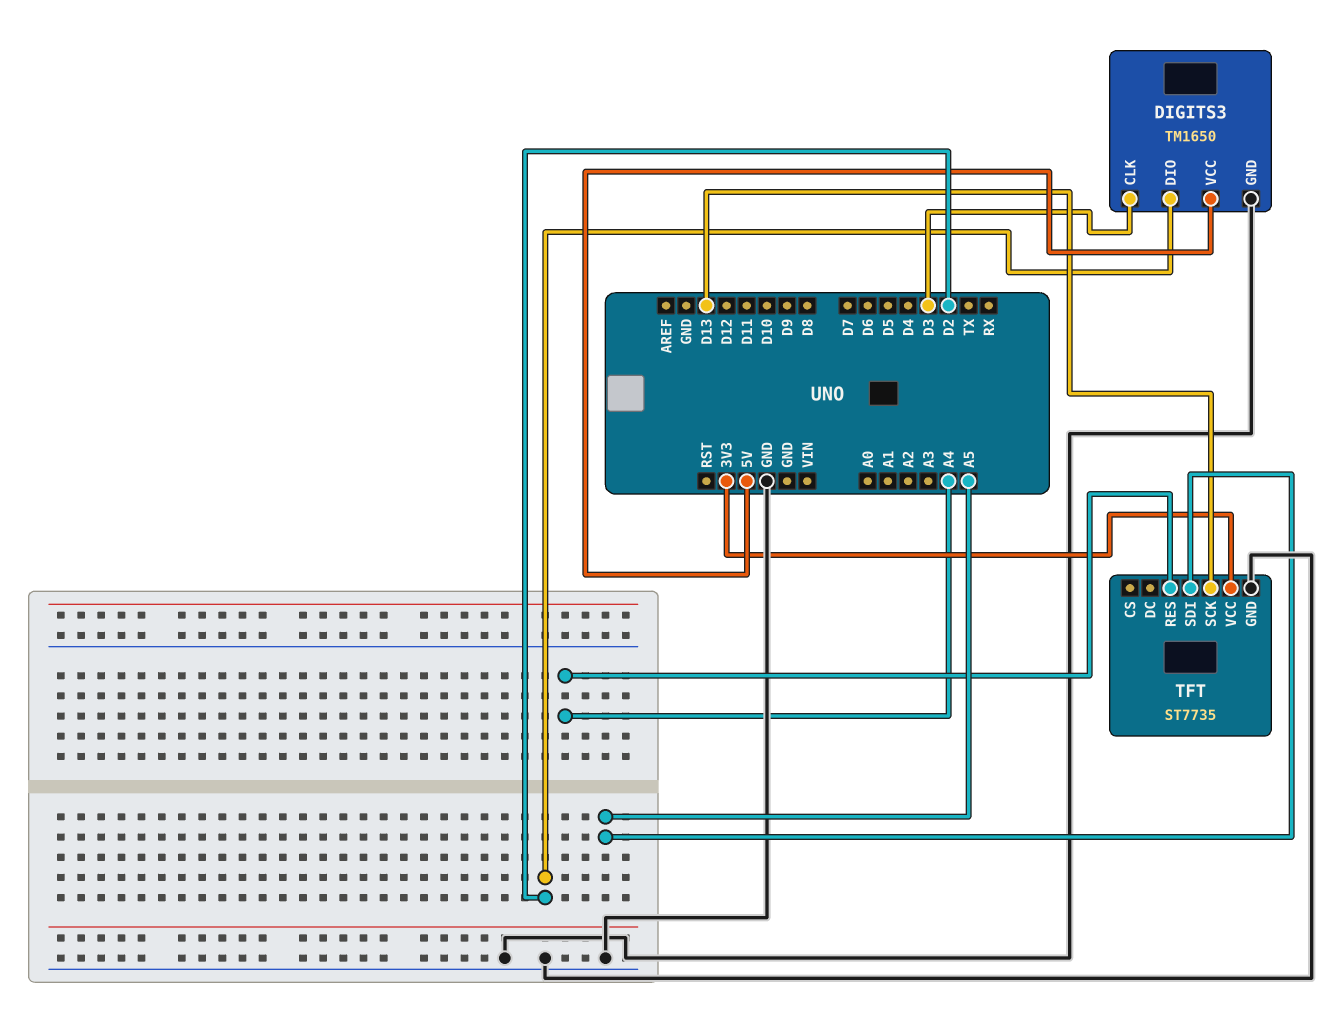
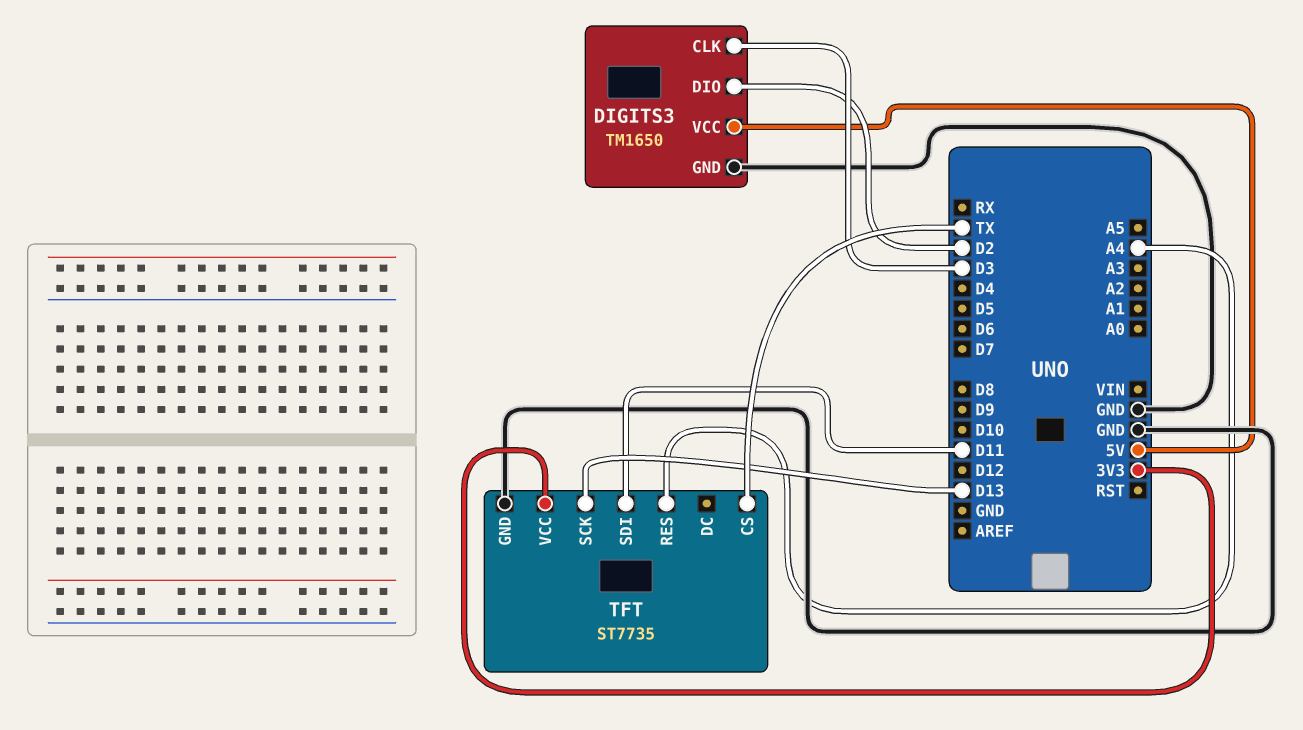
TFT pin CS: none -> TX
TFT pin SDI: A5 -> D11

